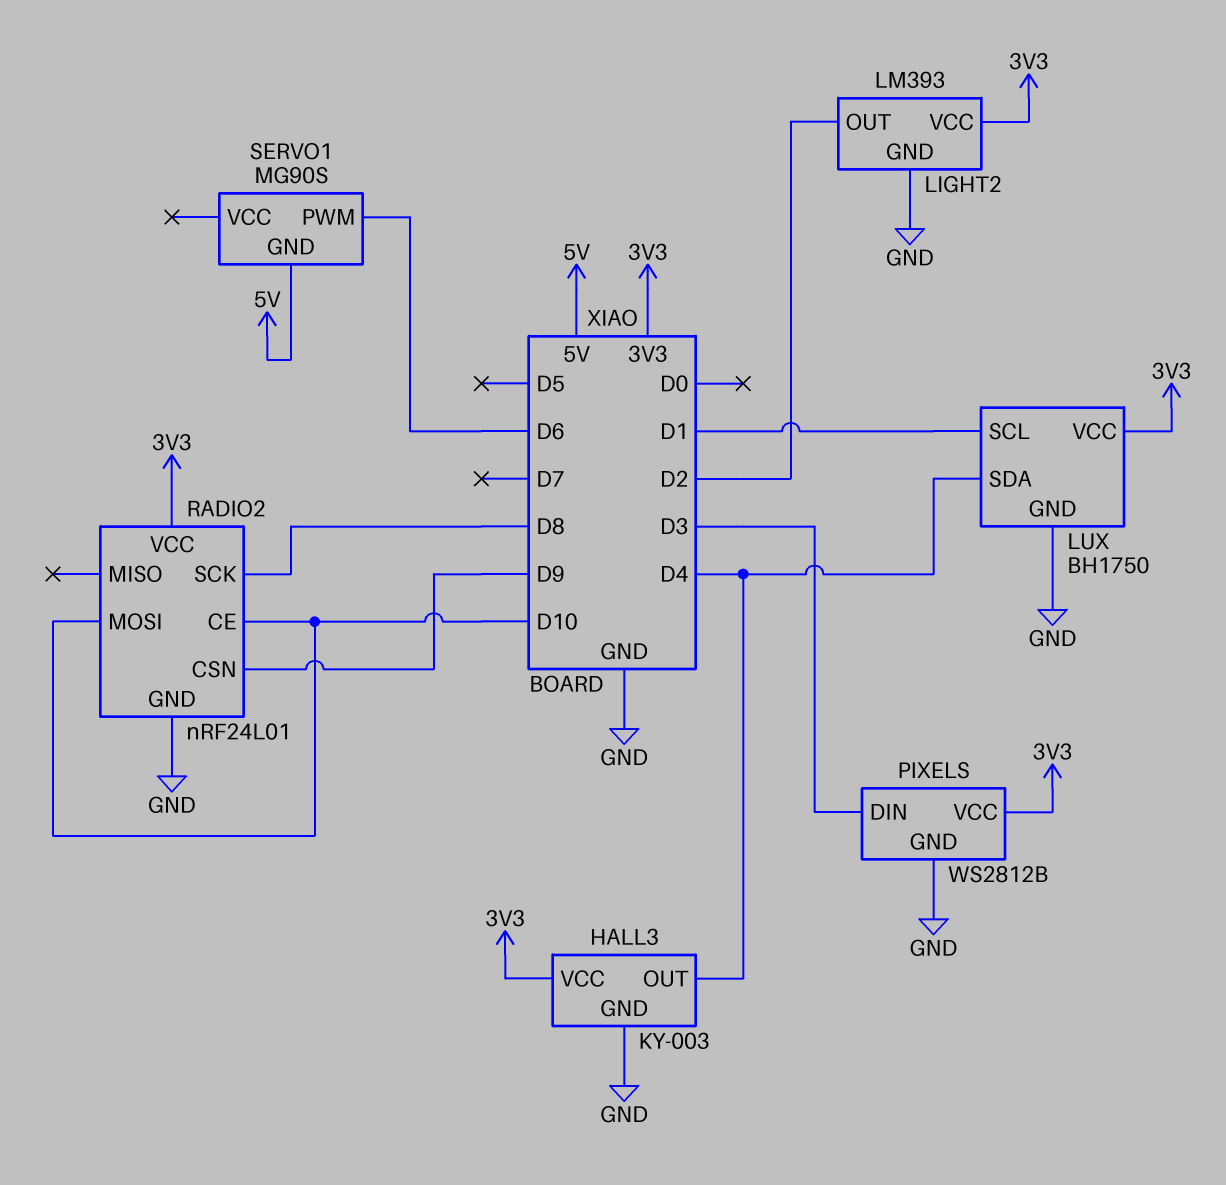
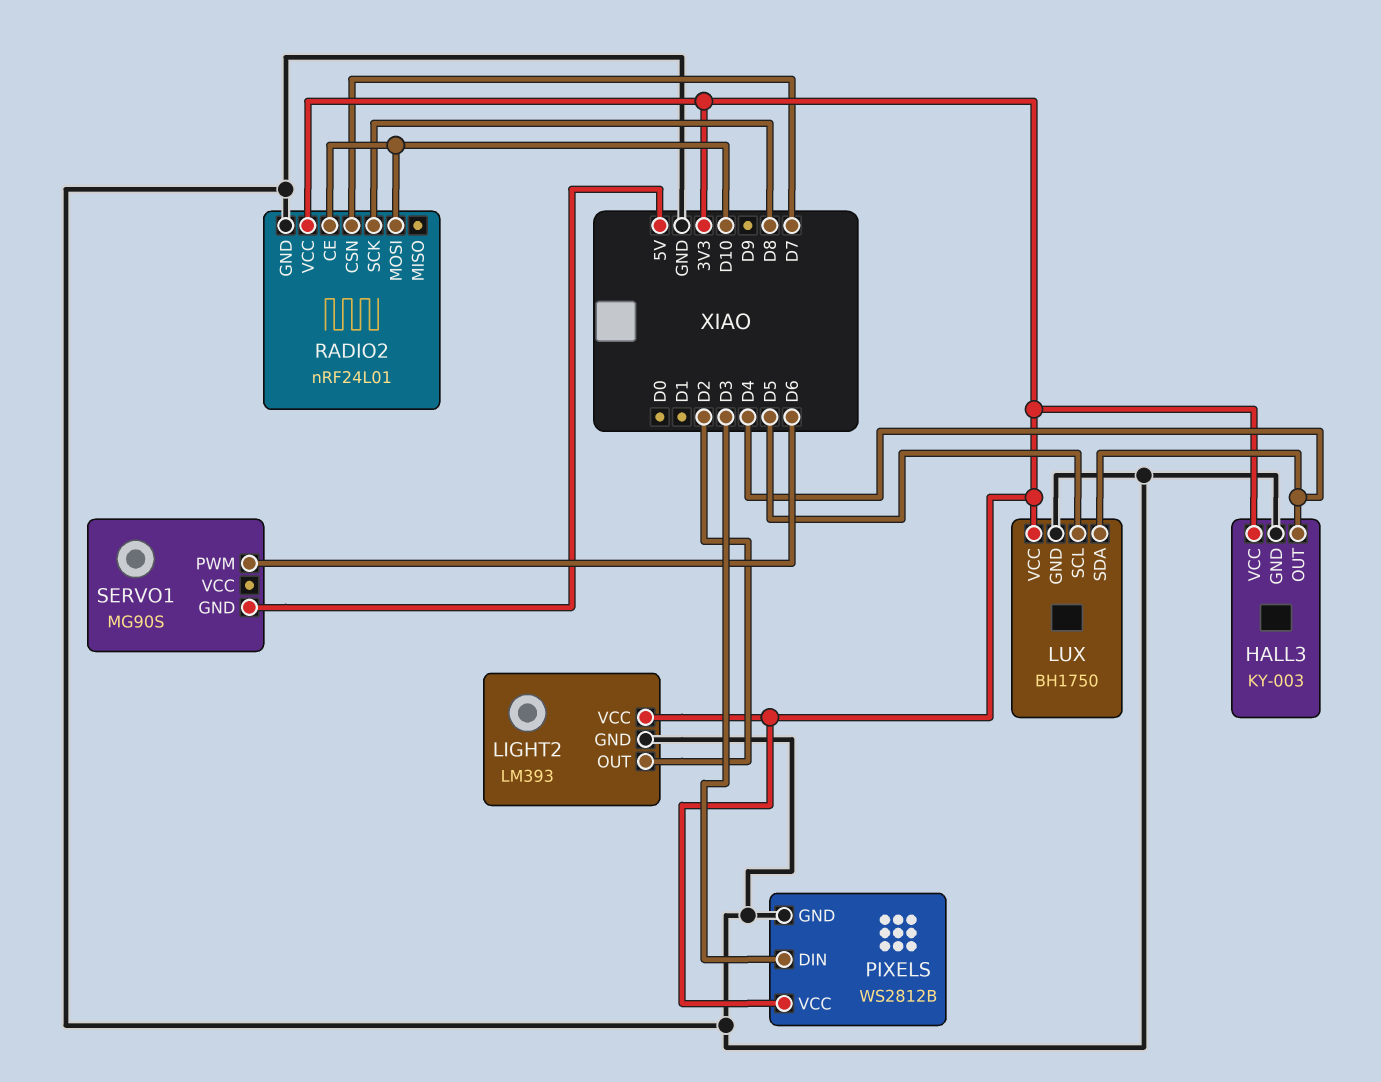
LUX pin SCL: D1 -> D5
RADIO2 pin CSN: D9 -> D7

